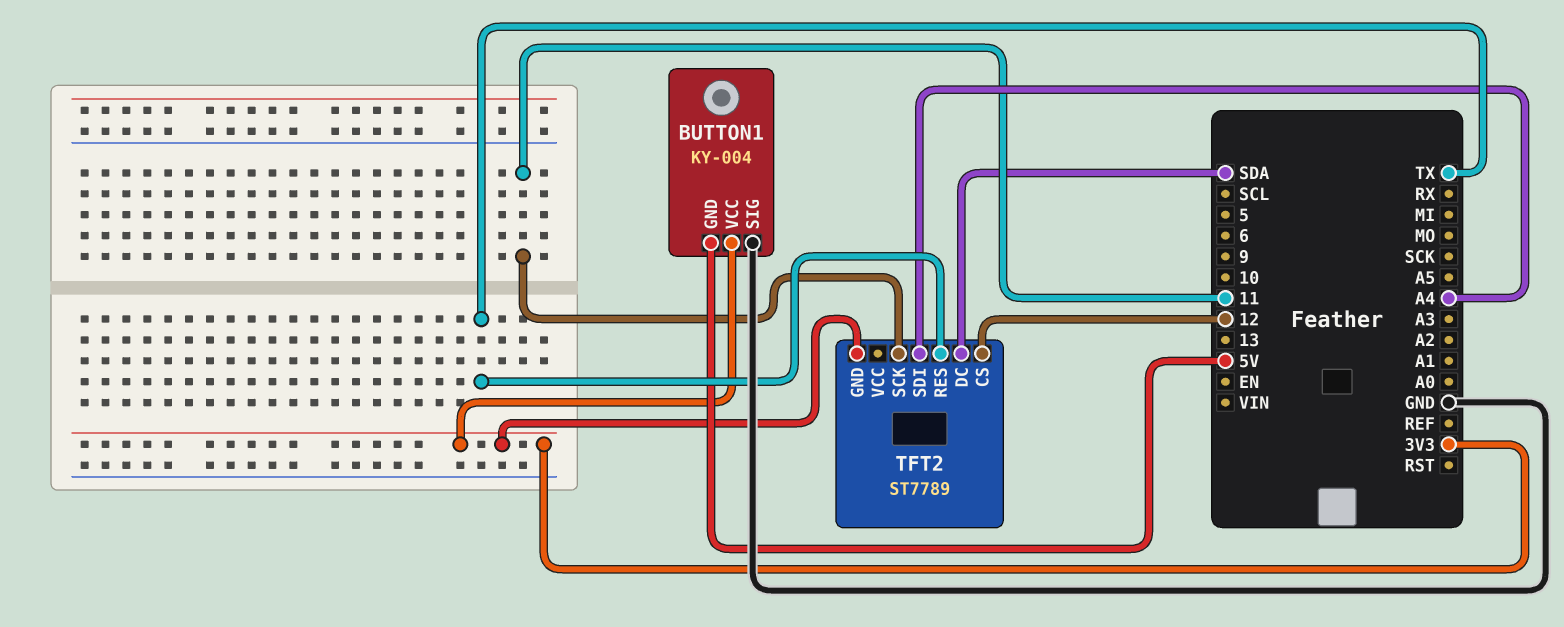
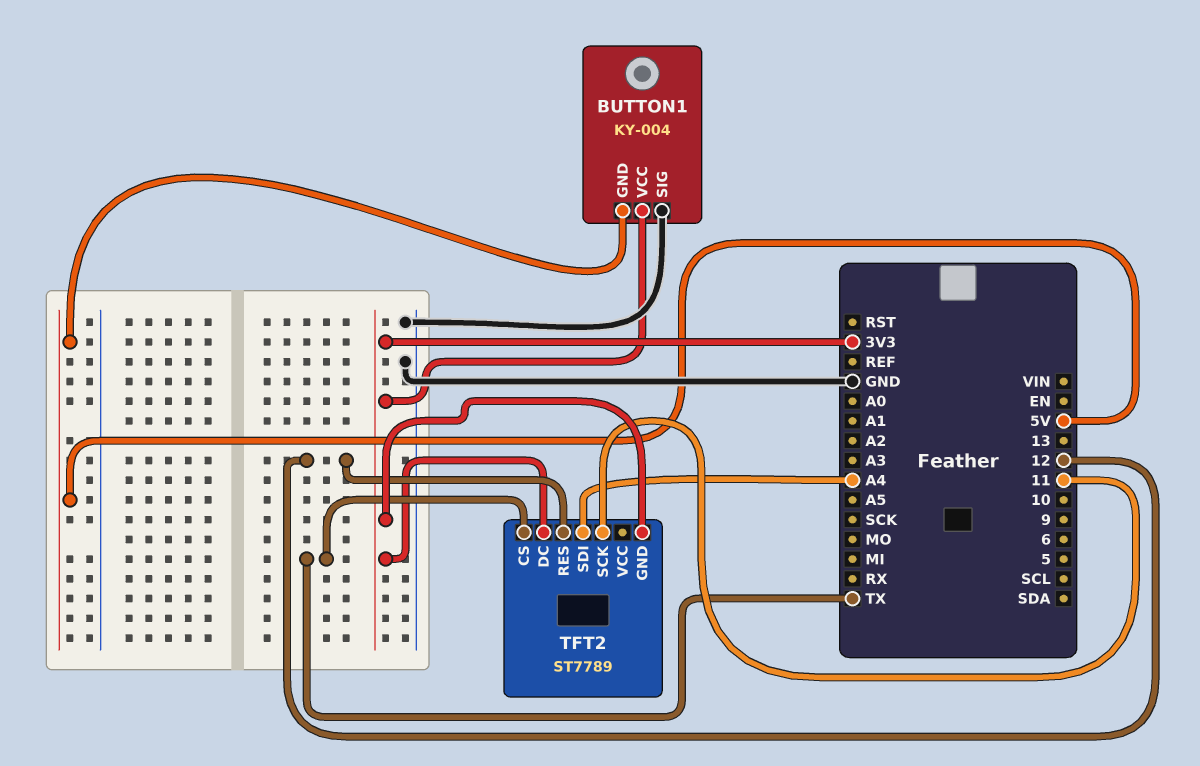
TFT2 pin CS: 12 -> TX
TFT2 pin DC: SDA -> 3V3
TFT2 pin RES: TX -> 12

